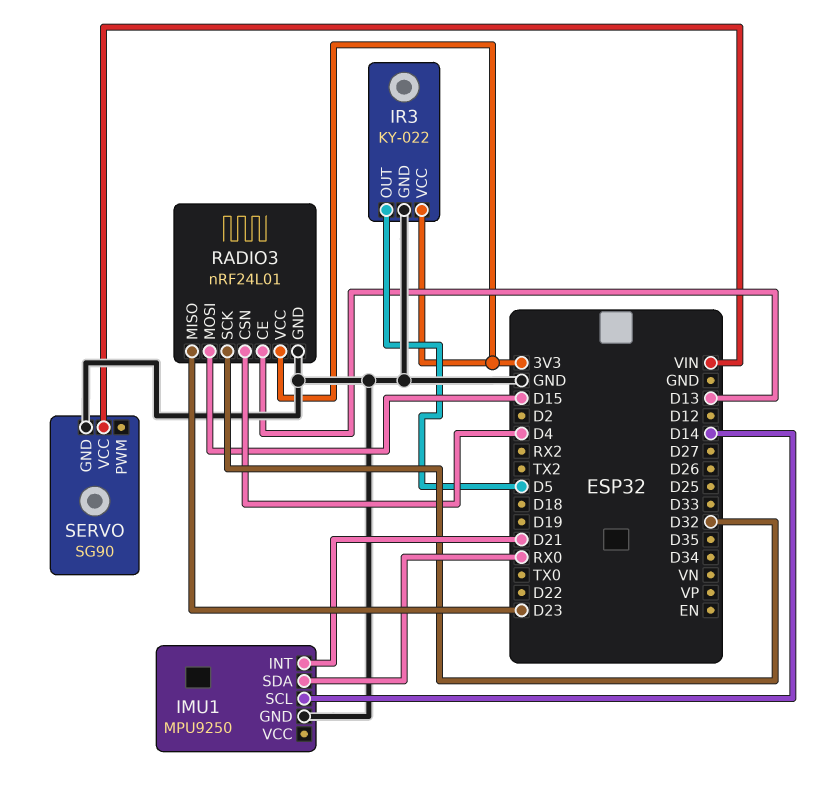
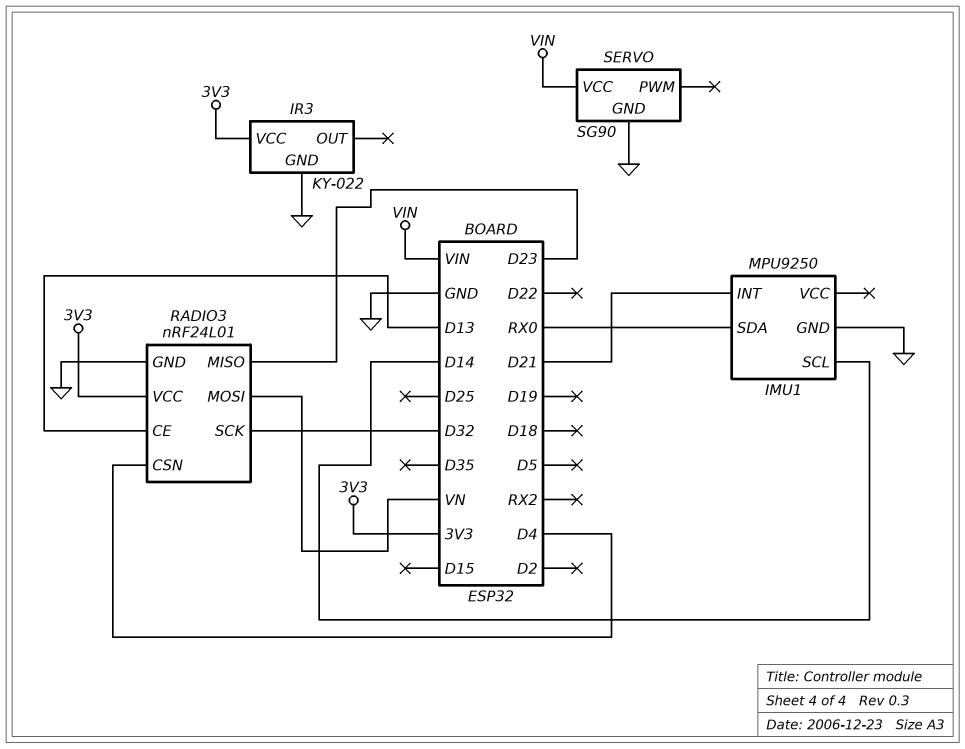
IR3 pin OUT: D5 -> none
RADIO3 pin MOSI: D15 -> VN

